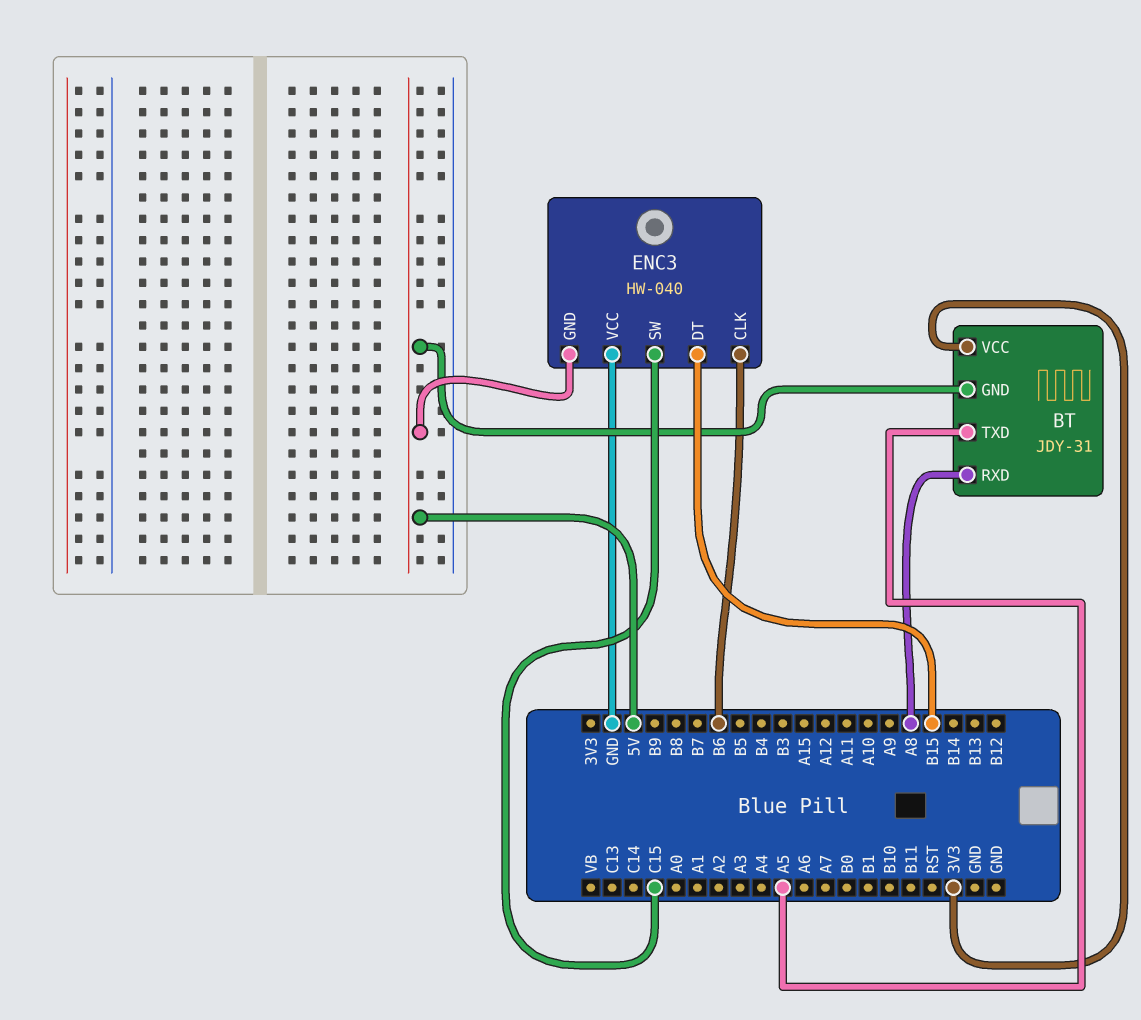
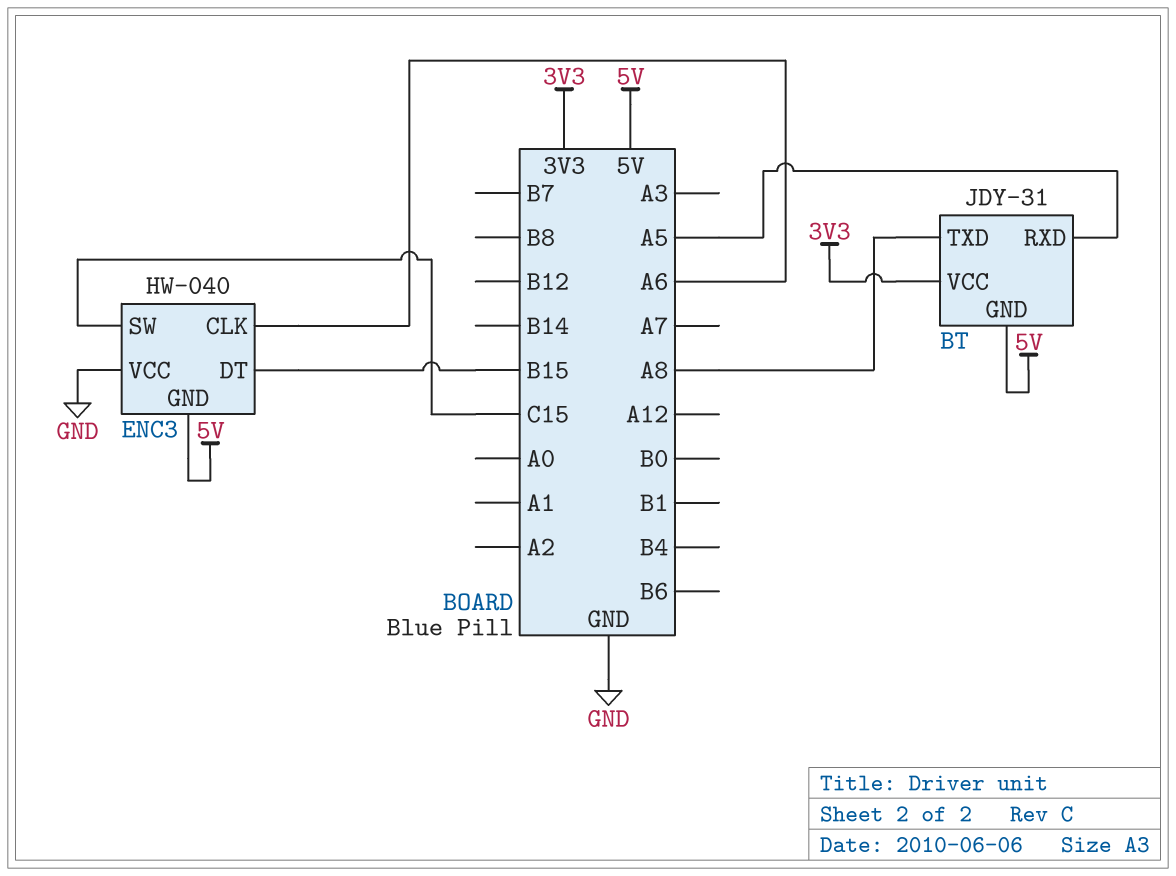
BT pin RXD: A8 -> A5
BT pin TXD: A5 -> A8
ENC3 pin CLK: B6 -> A6

